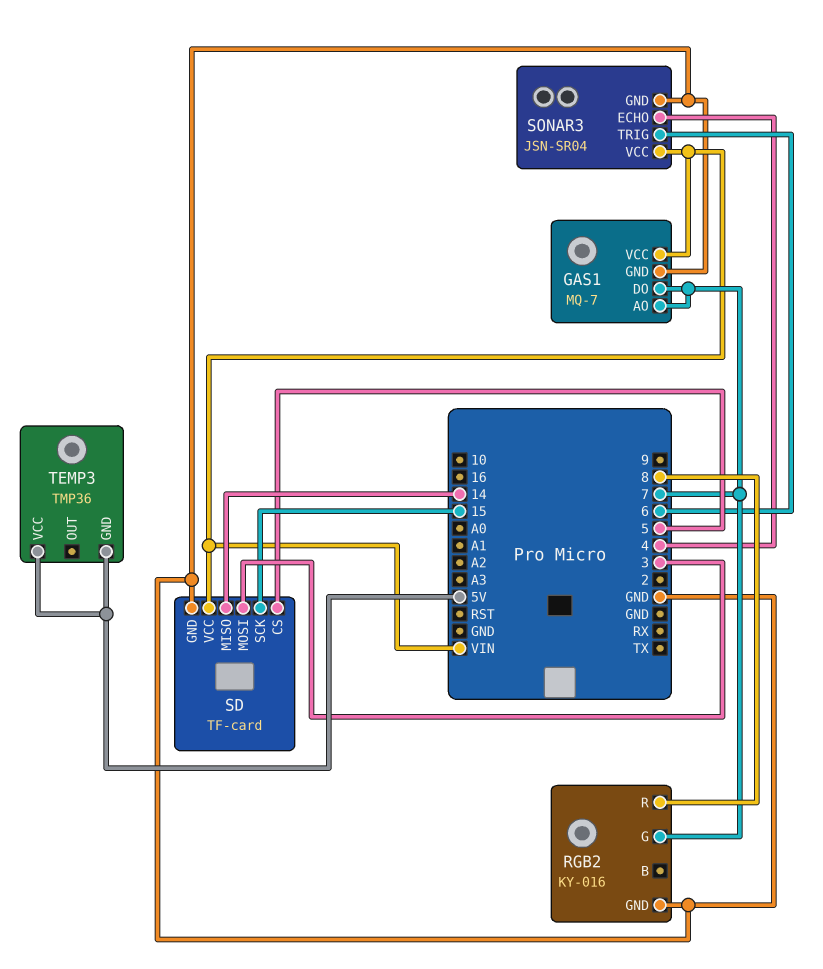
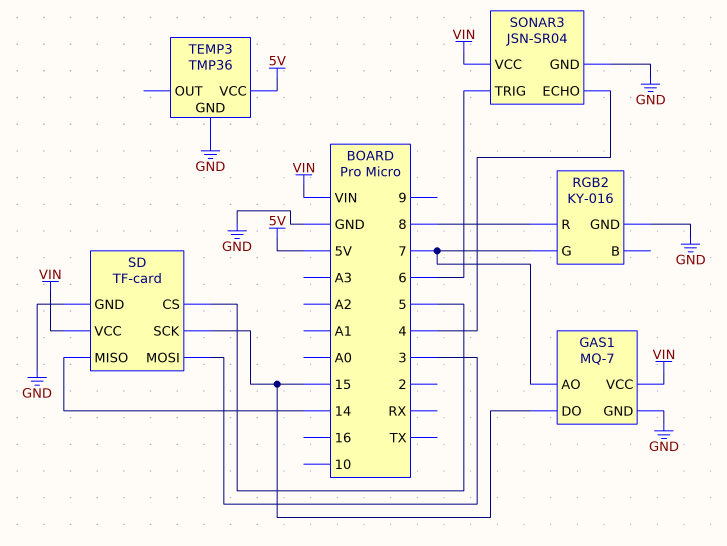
GAS1 pin DO: 7 -> 15
TEMP3 pin GND: 5V -> GND

